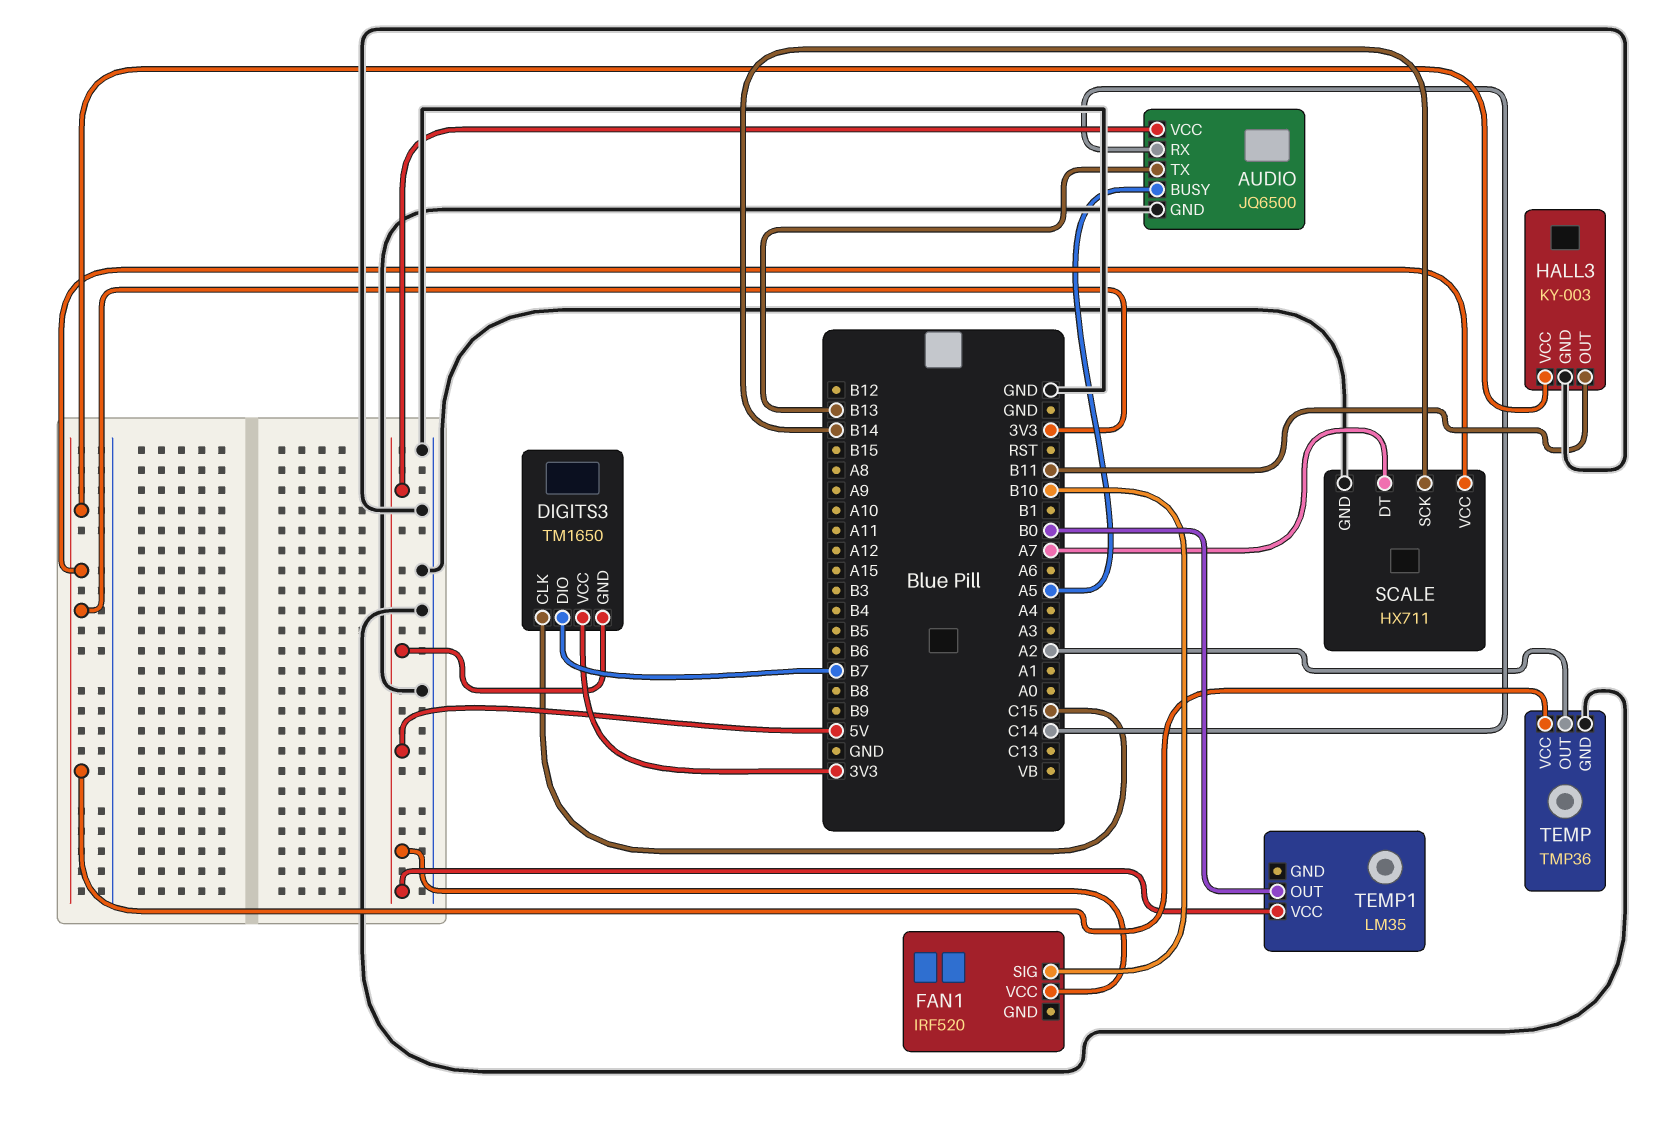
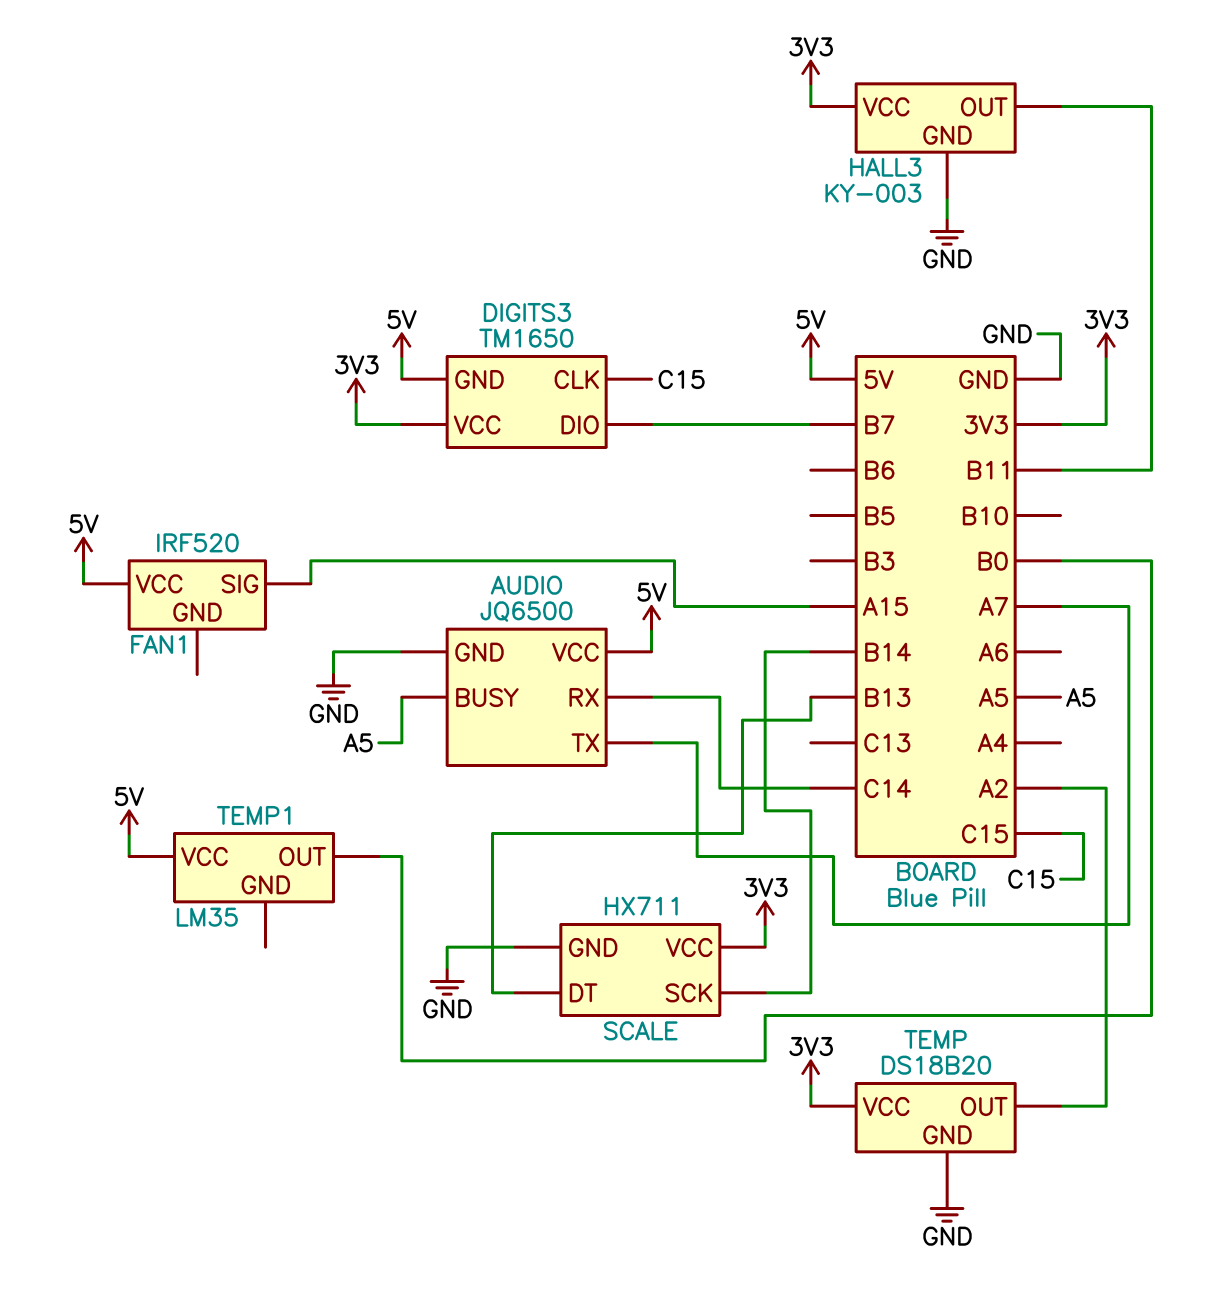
AUDIO pin TX: B13 -> A7
FAN1 pin SIG: B10 -> A15
SCALE pin DT: A7 -> B13
TEMP: TMP36 -> DS18B20

